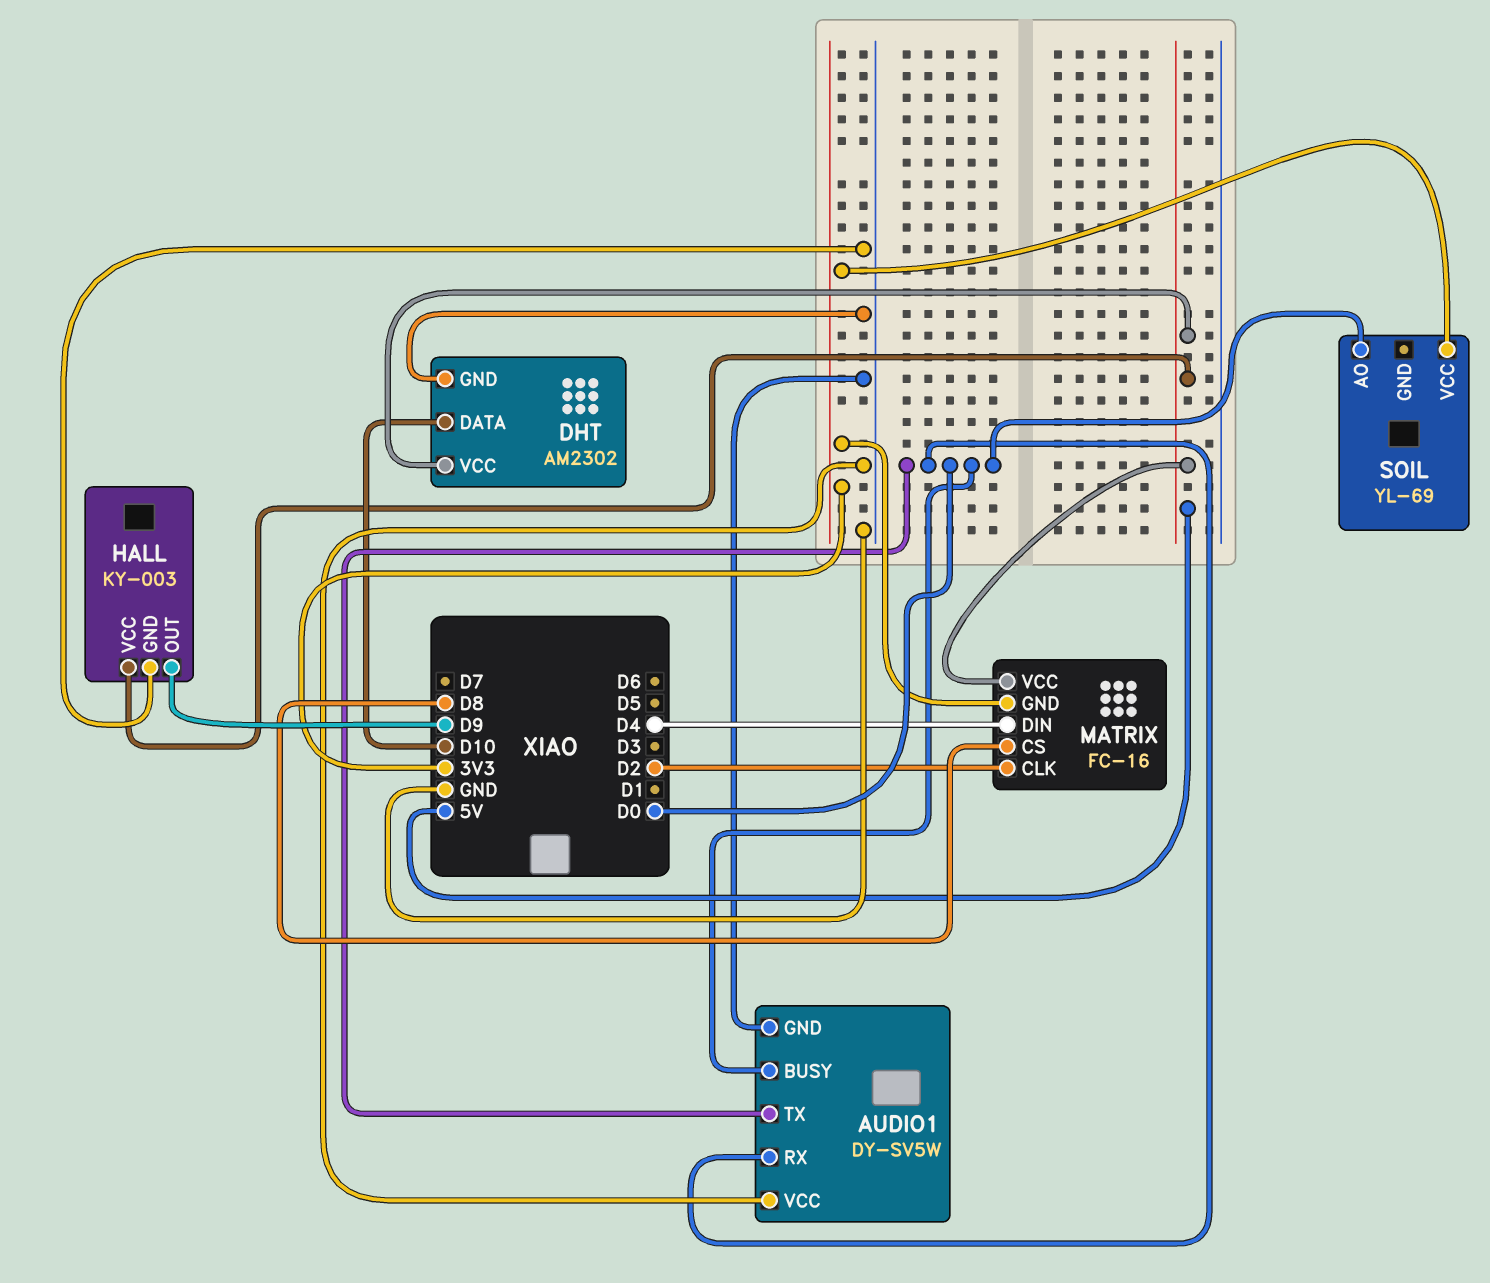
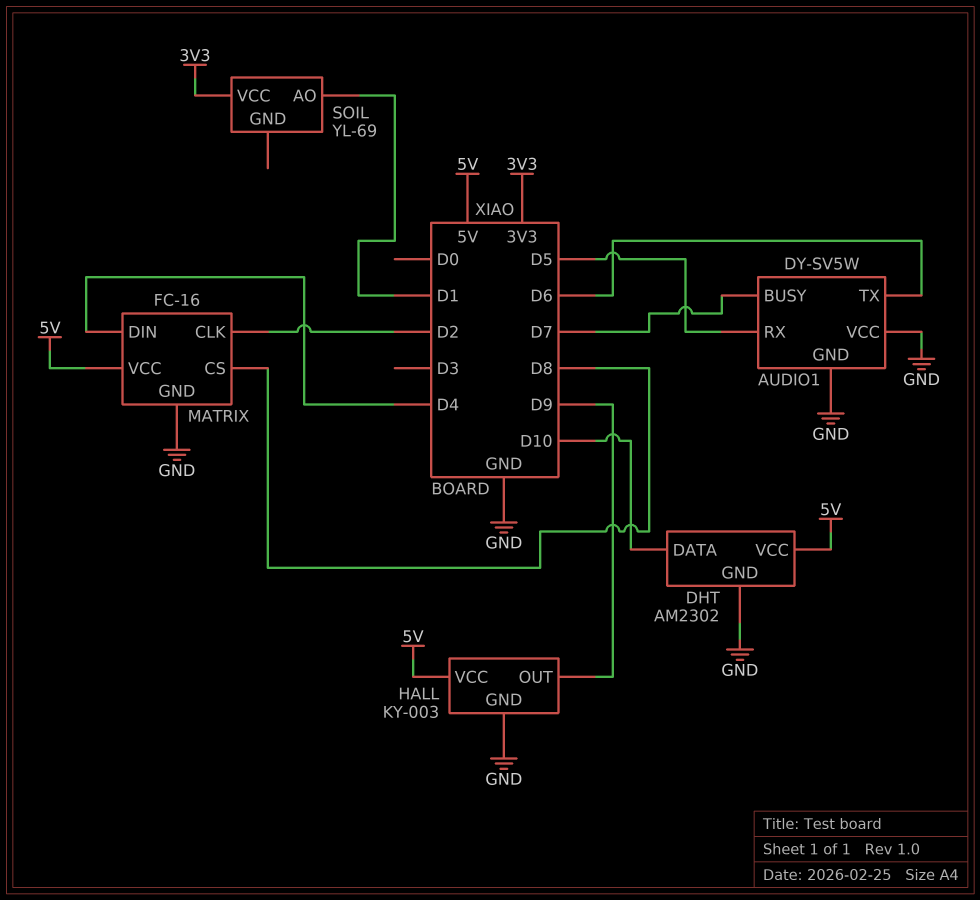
AUDIO1 pin BUSY: D0 -> D7
AUDIO1 pin RX: D0 -> D5
AUDIO1 pin TX: D0 -> D6
MATRIX pin GND: 3V3 -> GND
SOIL pin AO: D0 -> D1

